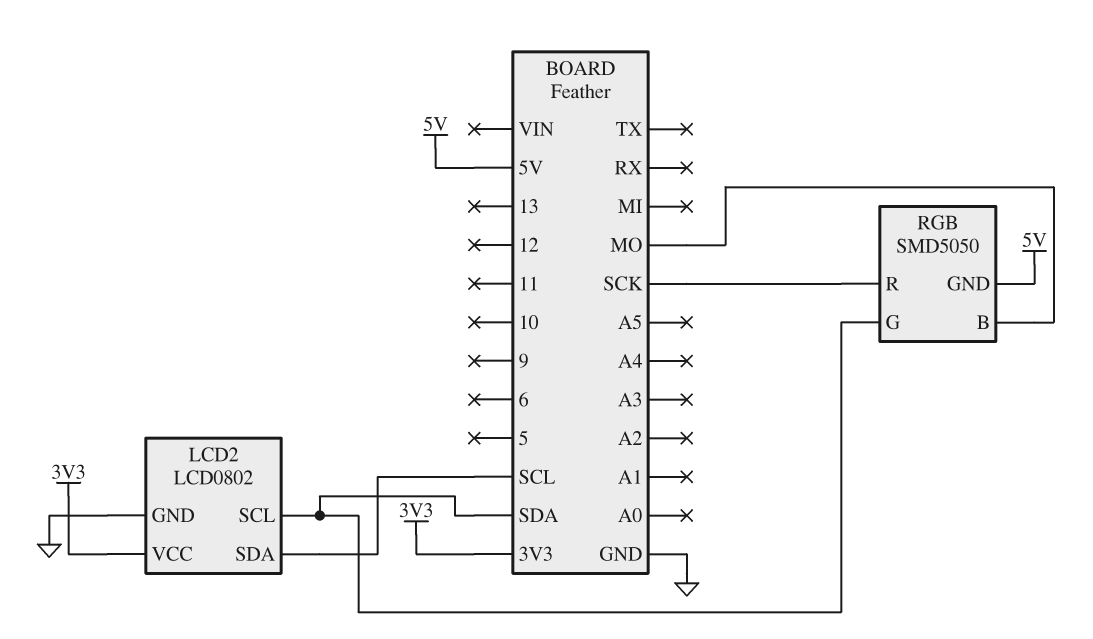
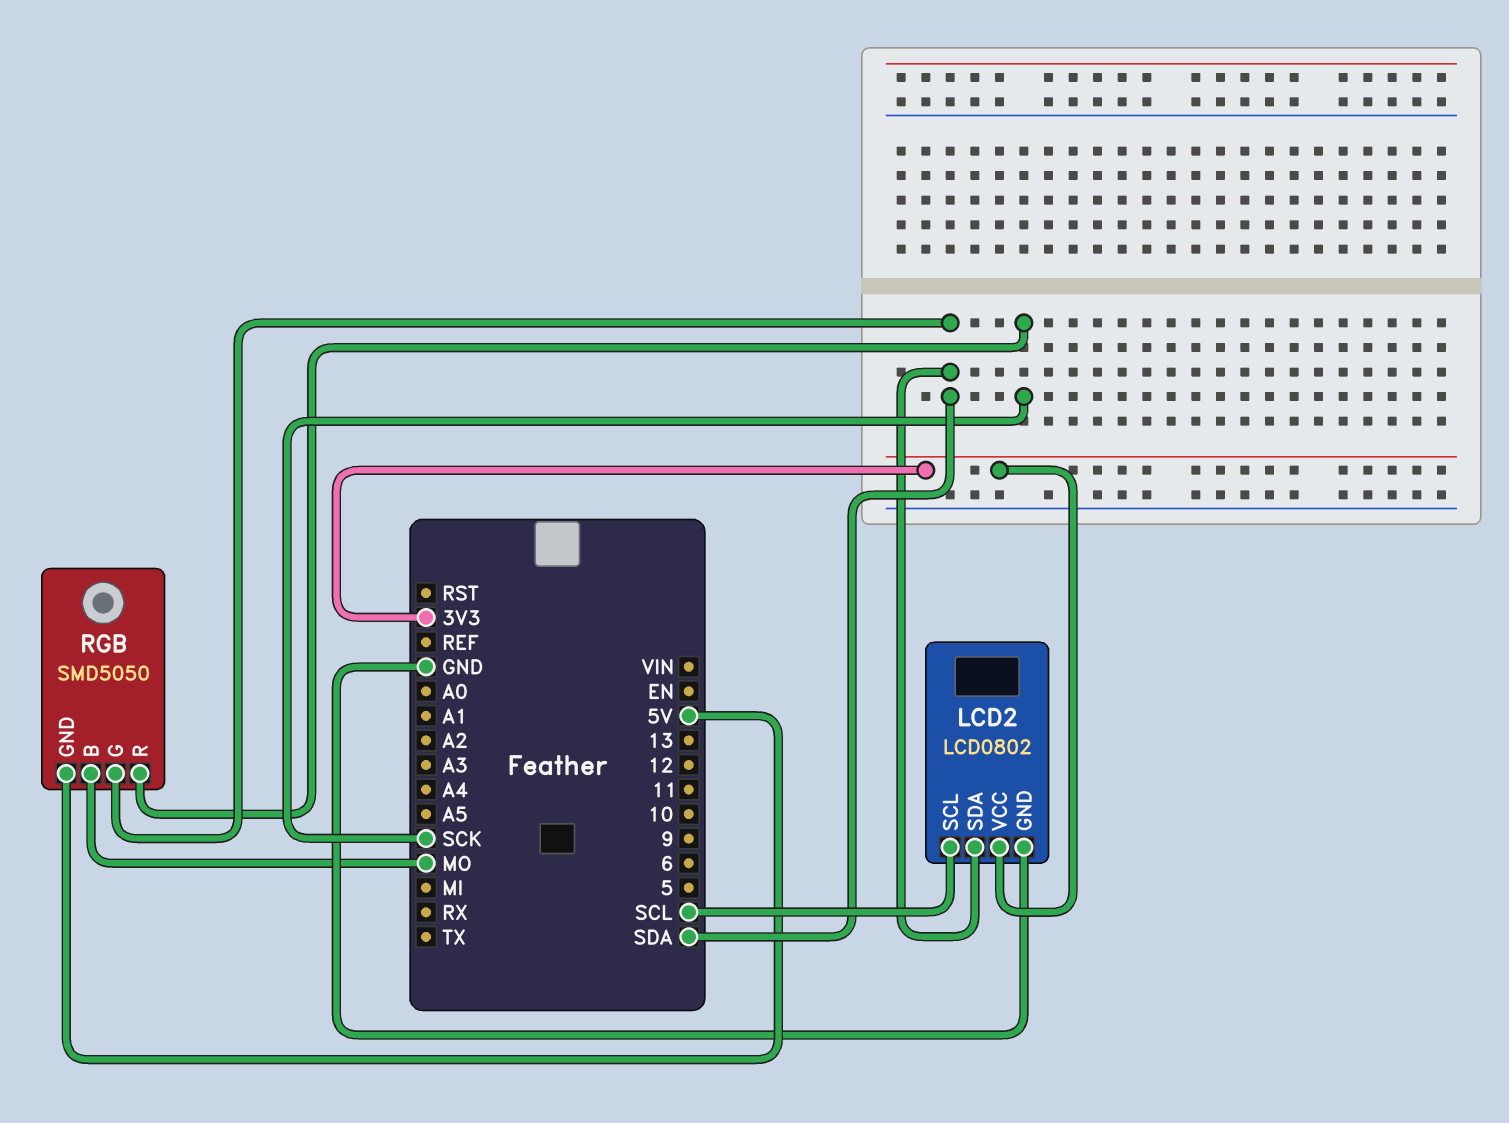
LCD2 pin SCL: SDA -> SCL
LCD2 pin SDA: SCL -> SDA

